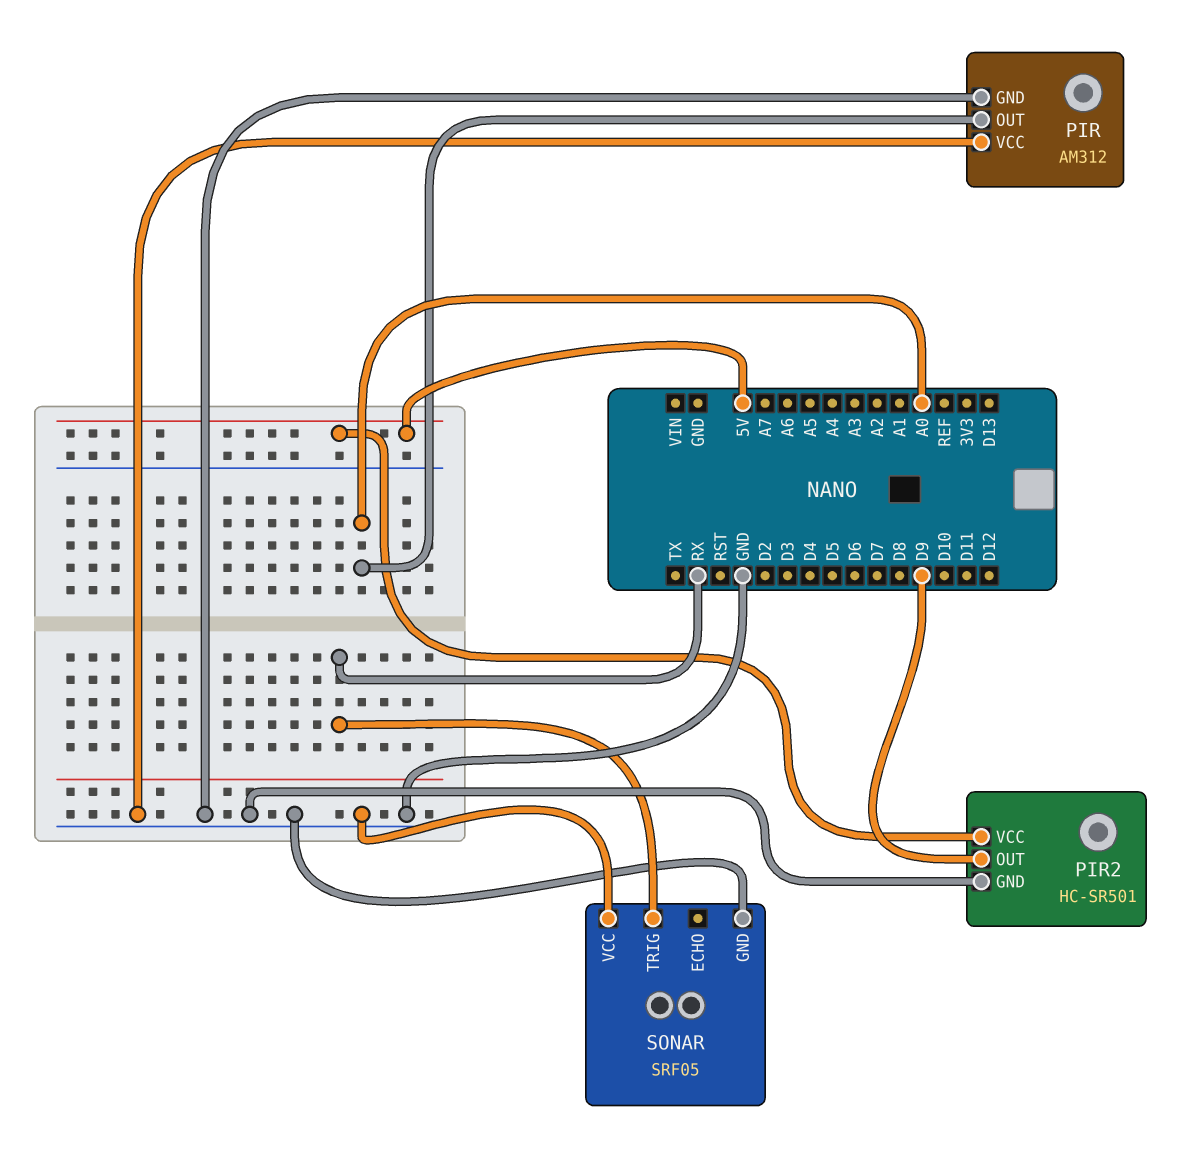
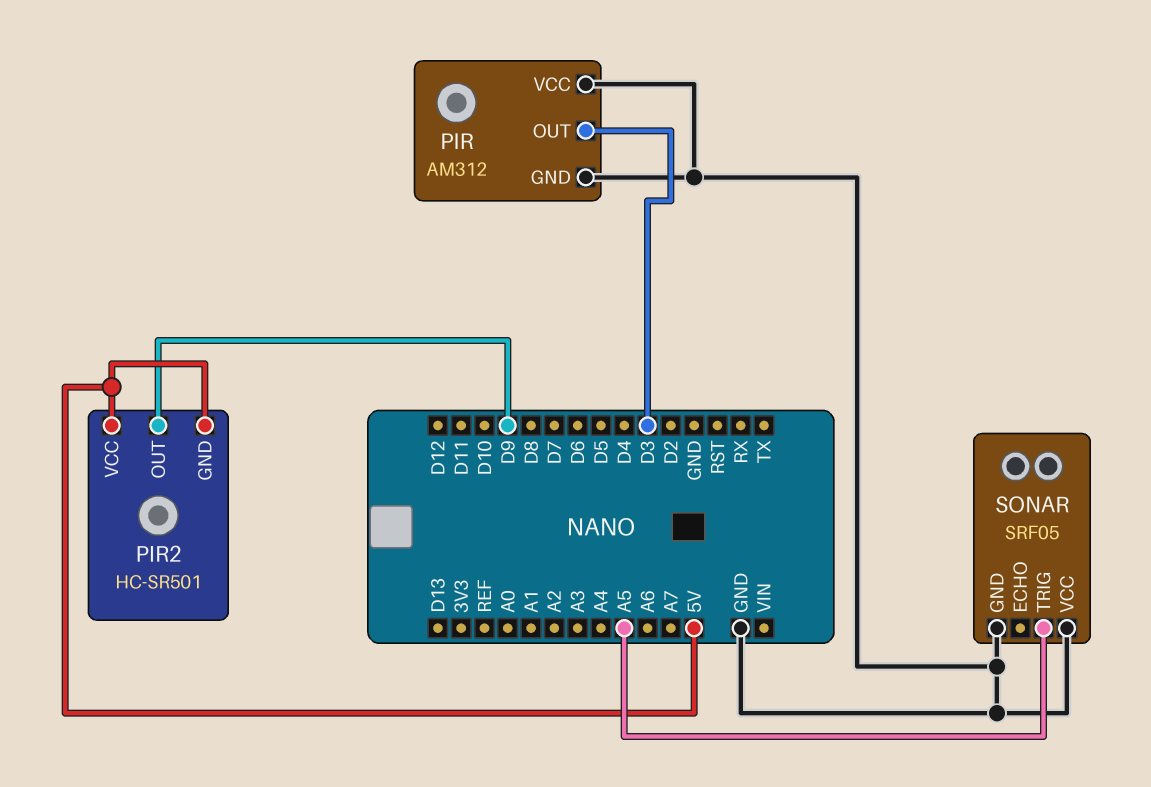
PIR pin OUT: A0 -> D3
PIR2 pin GND: GND -> 5V
SONAR pin TRIG: RX -> A5

